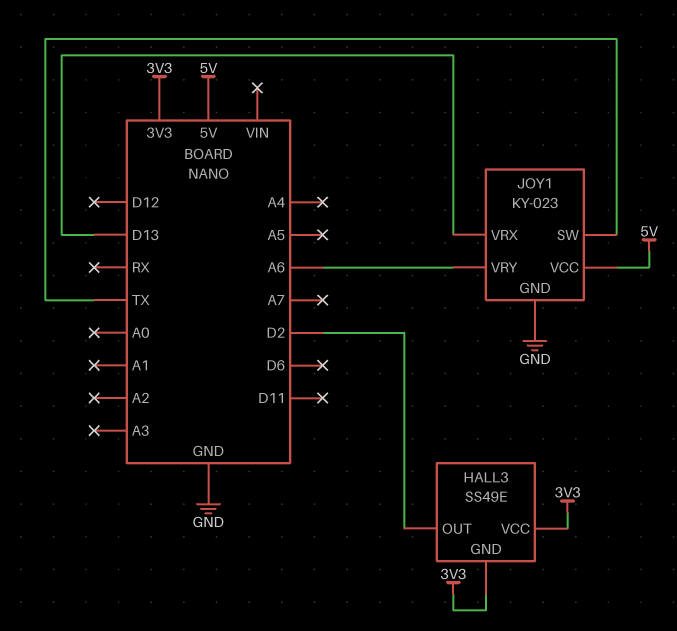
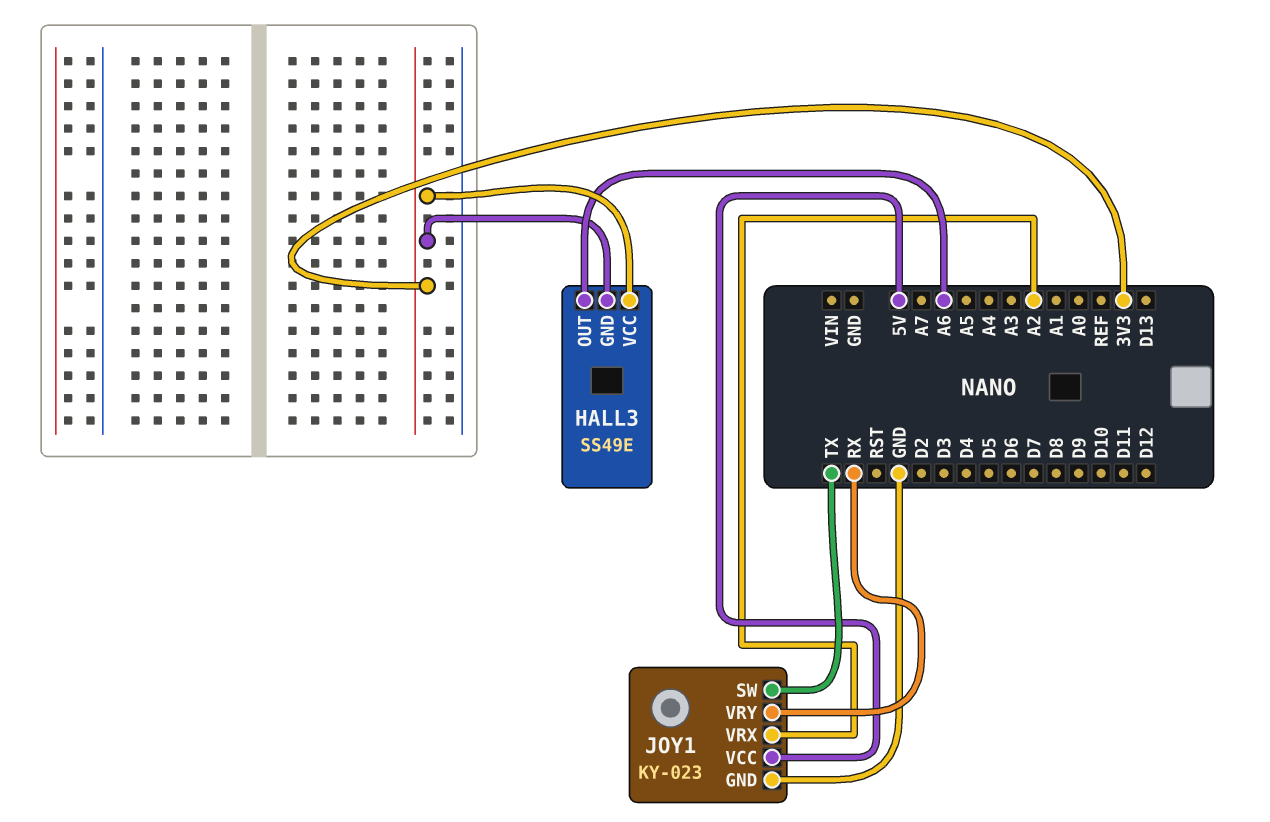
HALL3 pin OUT: D2 -> A6
JOY1 pin VRX: D13 -> A2
JOY1 pin VRY: A6 -> RX

